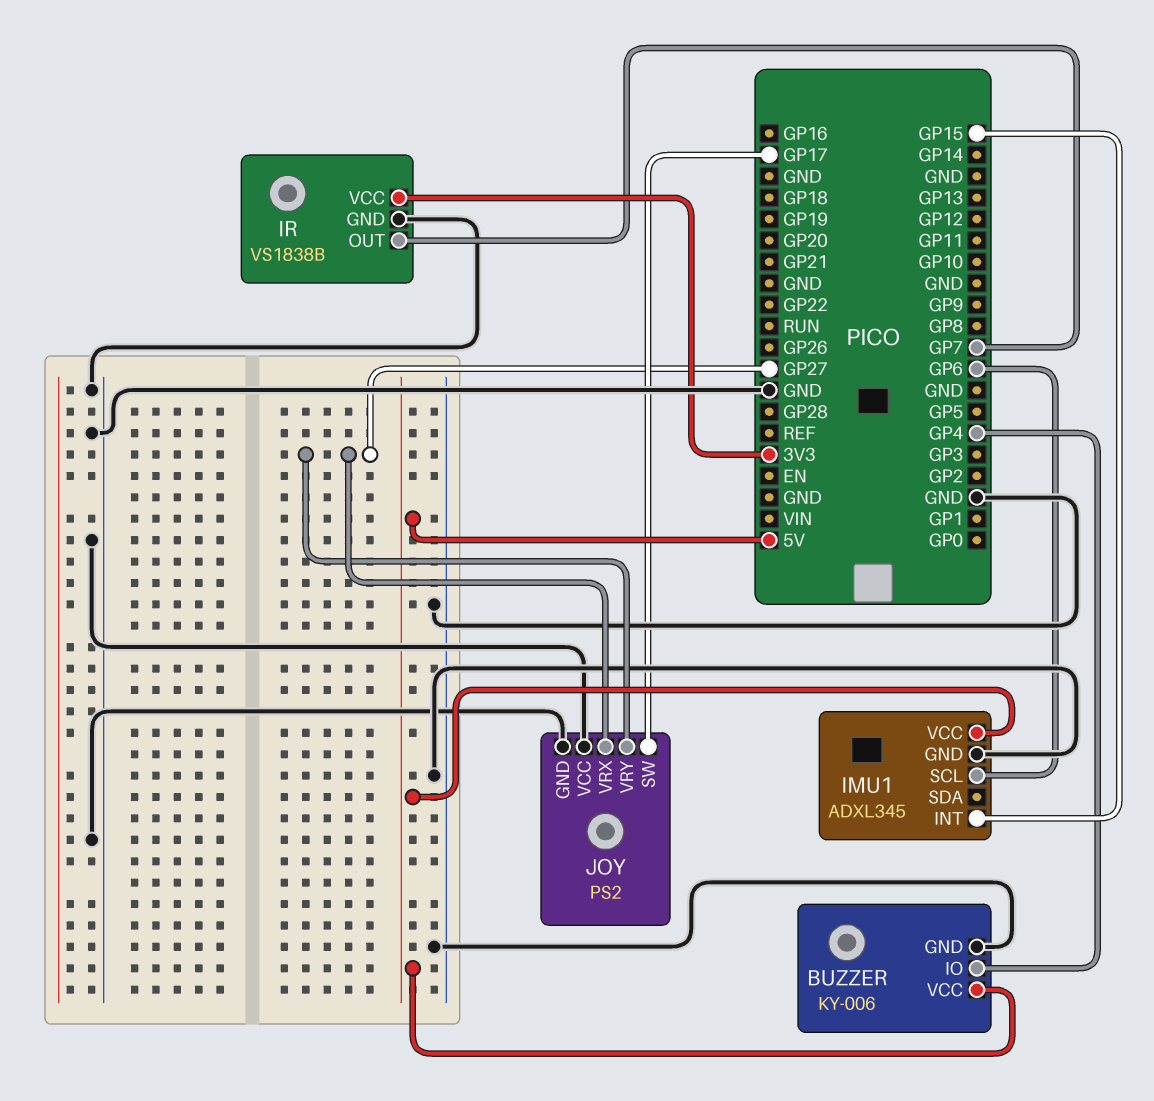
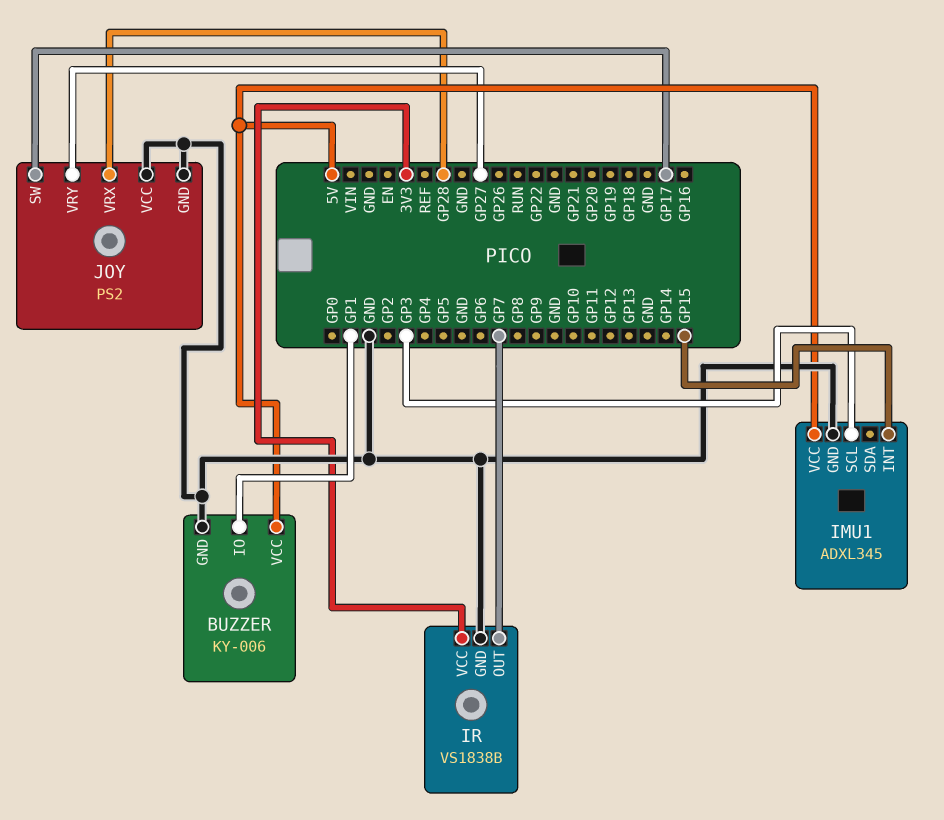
BUZZER pin IO: GP4 -> GP1
IMU1 pin SCL: GP6 -> GP3
JOY pin VRX: GP27 -> GP28

